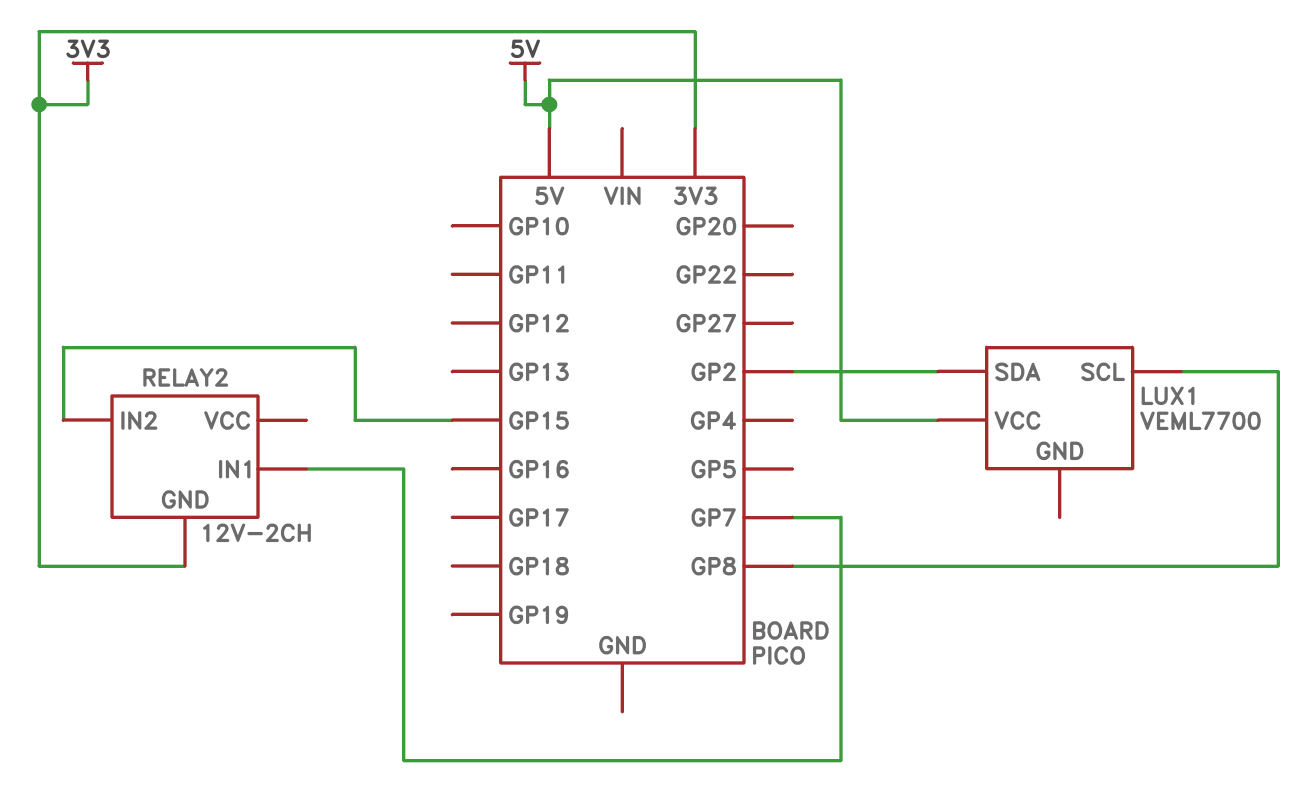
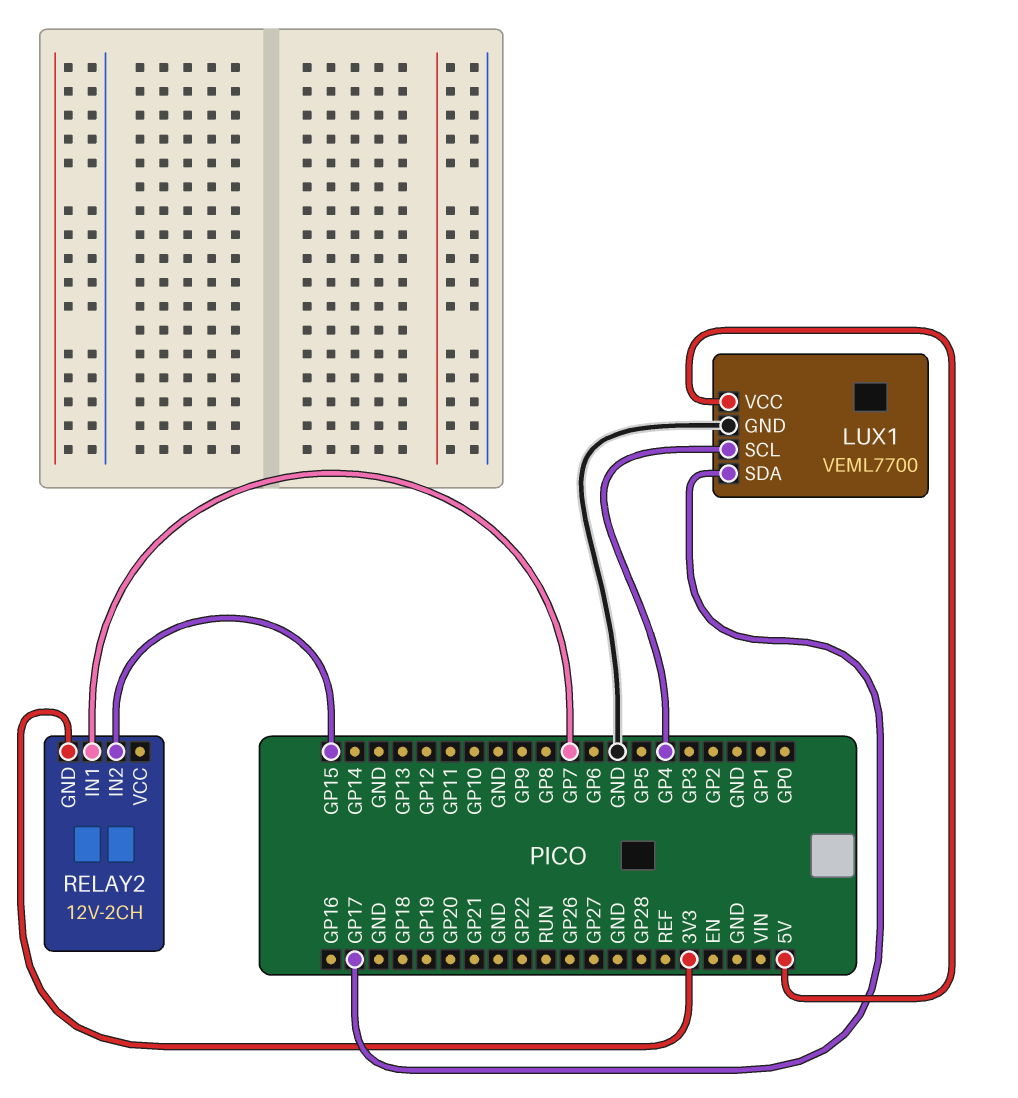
LUX1 pin GND: none -> GND
LUX1 pin SCL: GP8 -> GP4
LUX1 pin SDA: GP2 -> GP17

